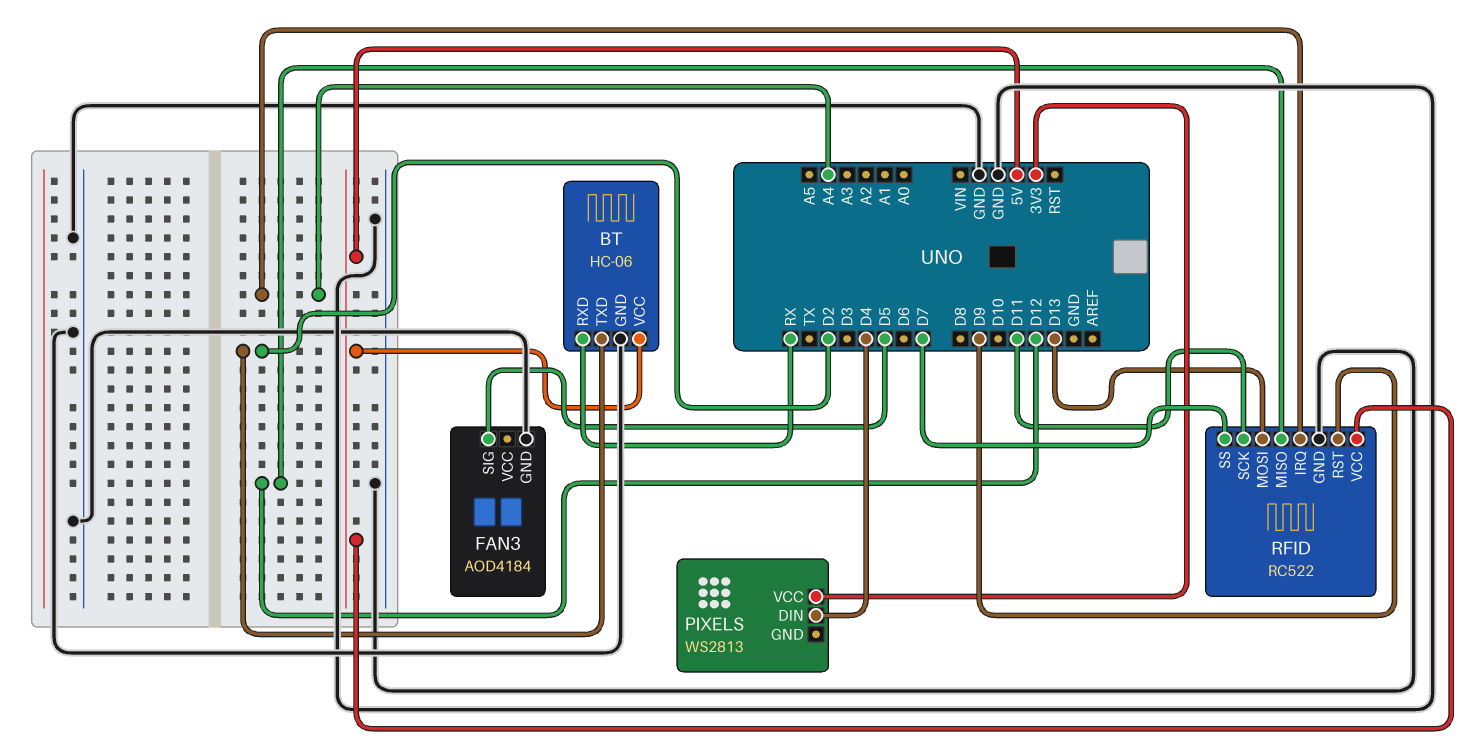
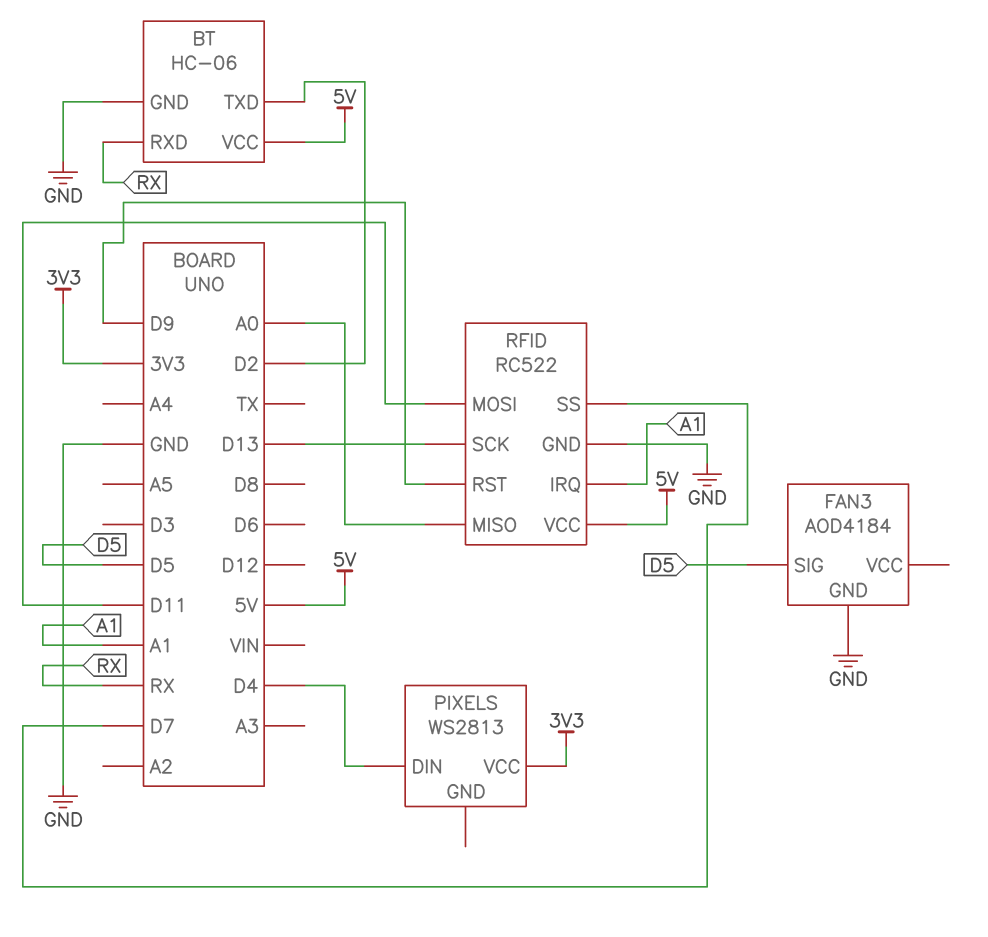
RFID pin IRQ: A4 -> A1
RFID pin MISO: D12 -> A0
RFID pin MOSI: D13 -> D11
RFID pin SCK: D11 -> D13

